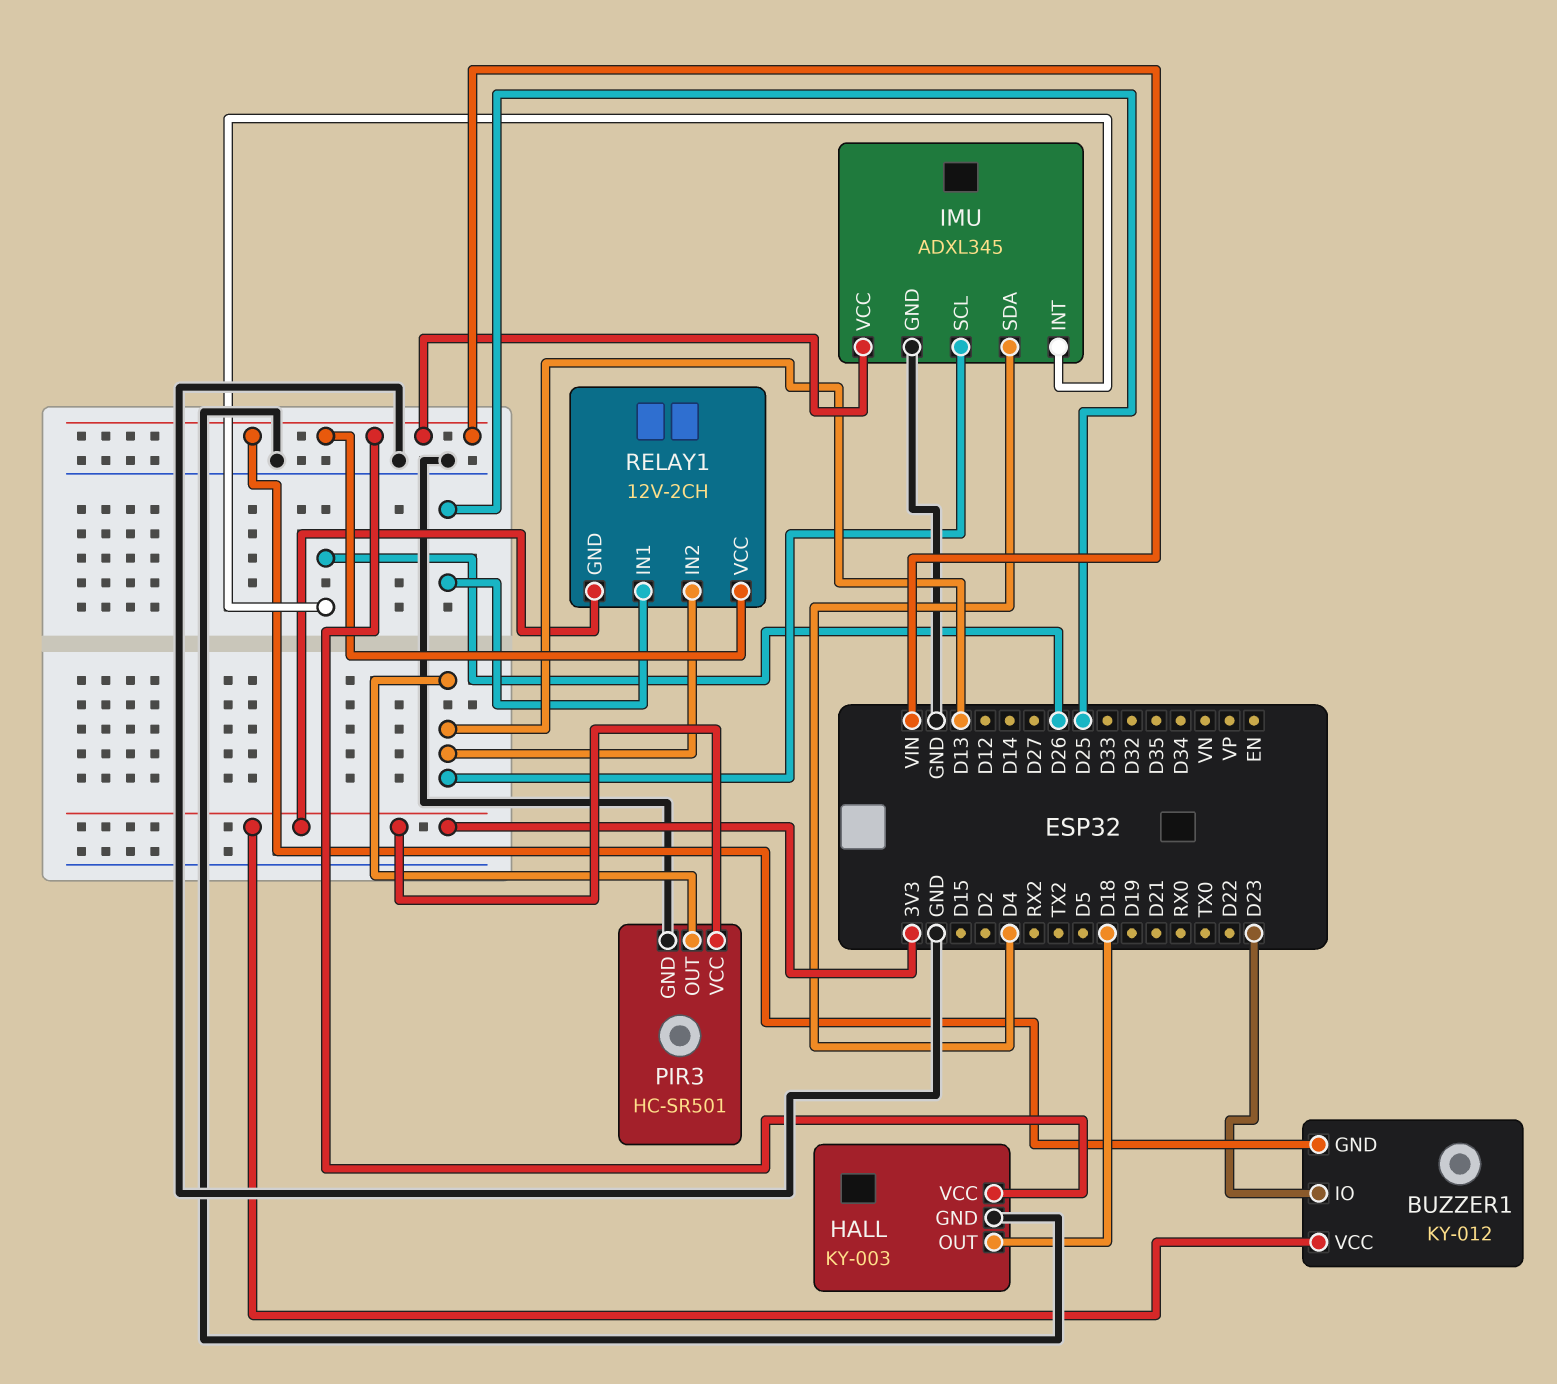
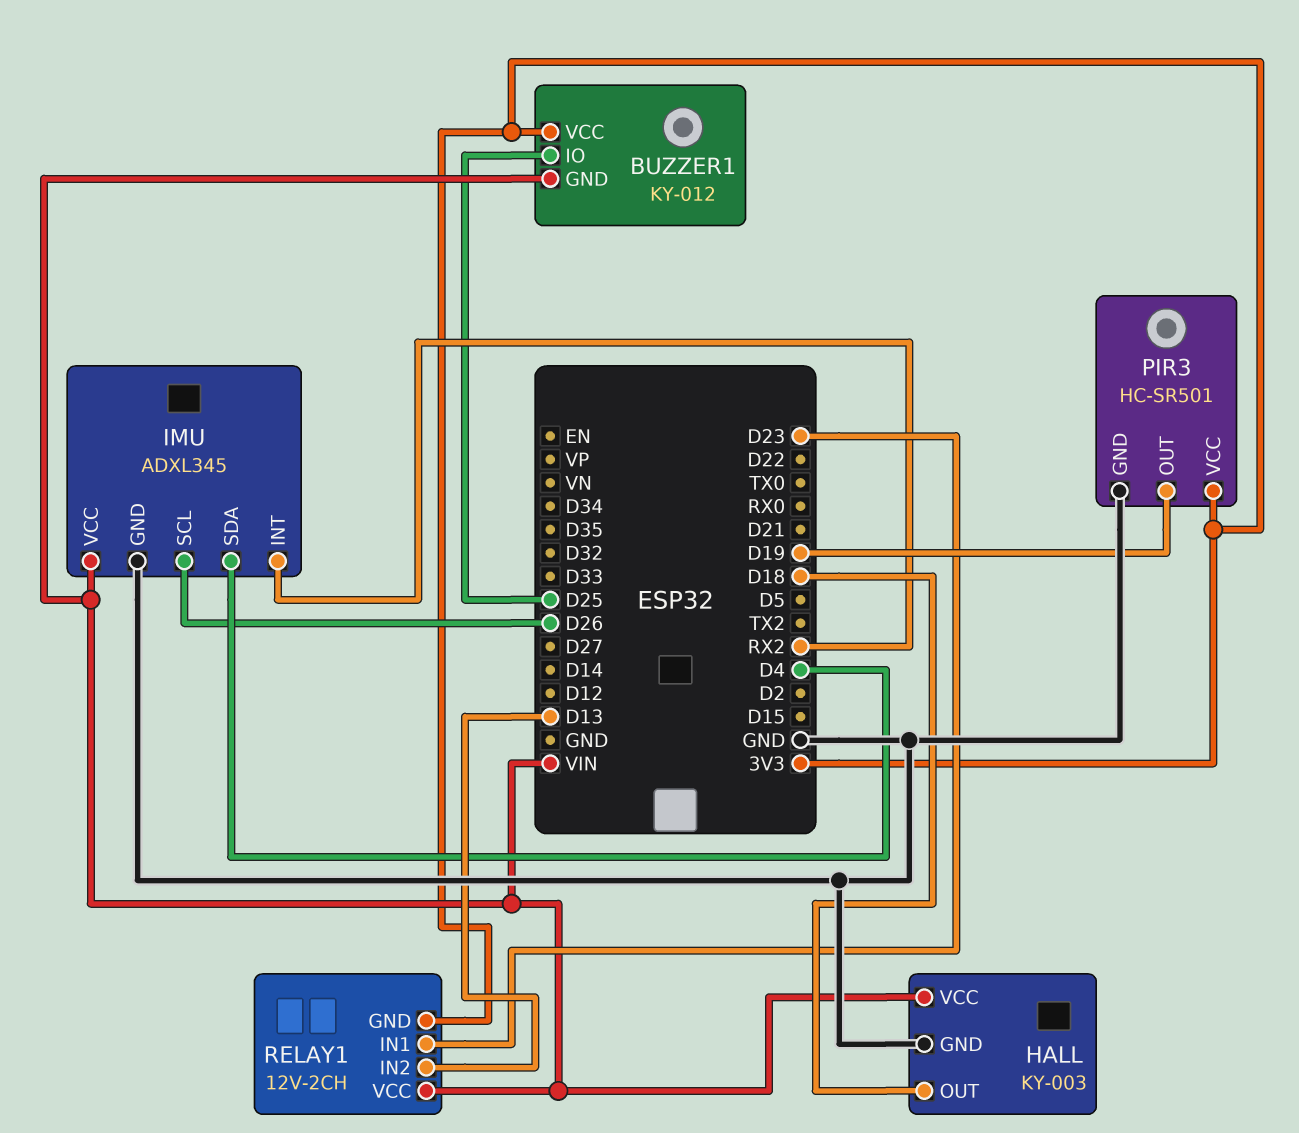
BUZZER1 pin IO: D23 -> D25
IMU pin INT: D26 -> RX2
IMU pin SCL: D13 -> D26
PIR3 pin OUT: D13 -> D19
RELAY1 pin IN1: D25 -> D23

